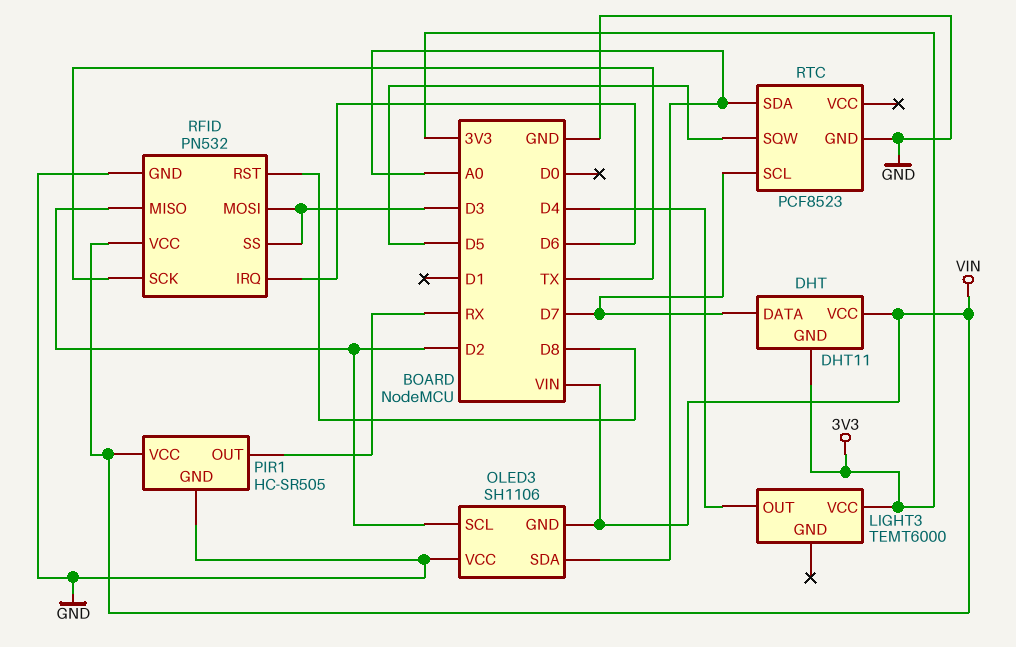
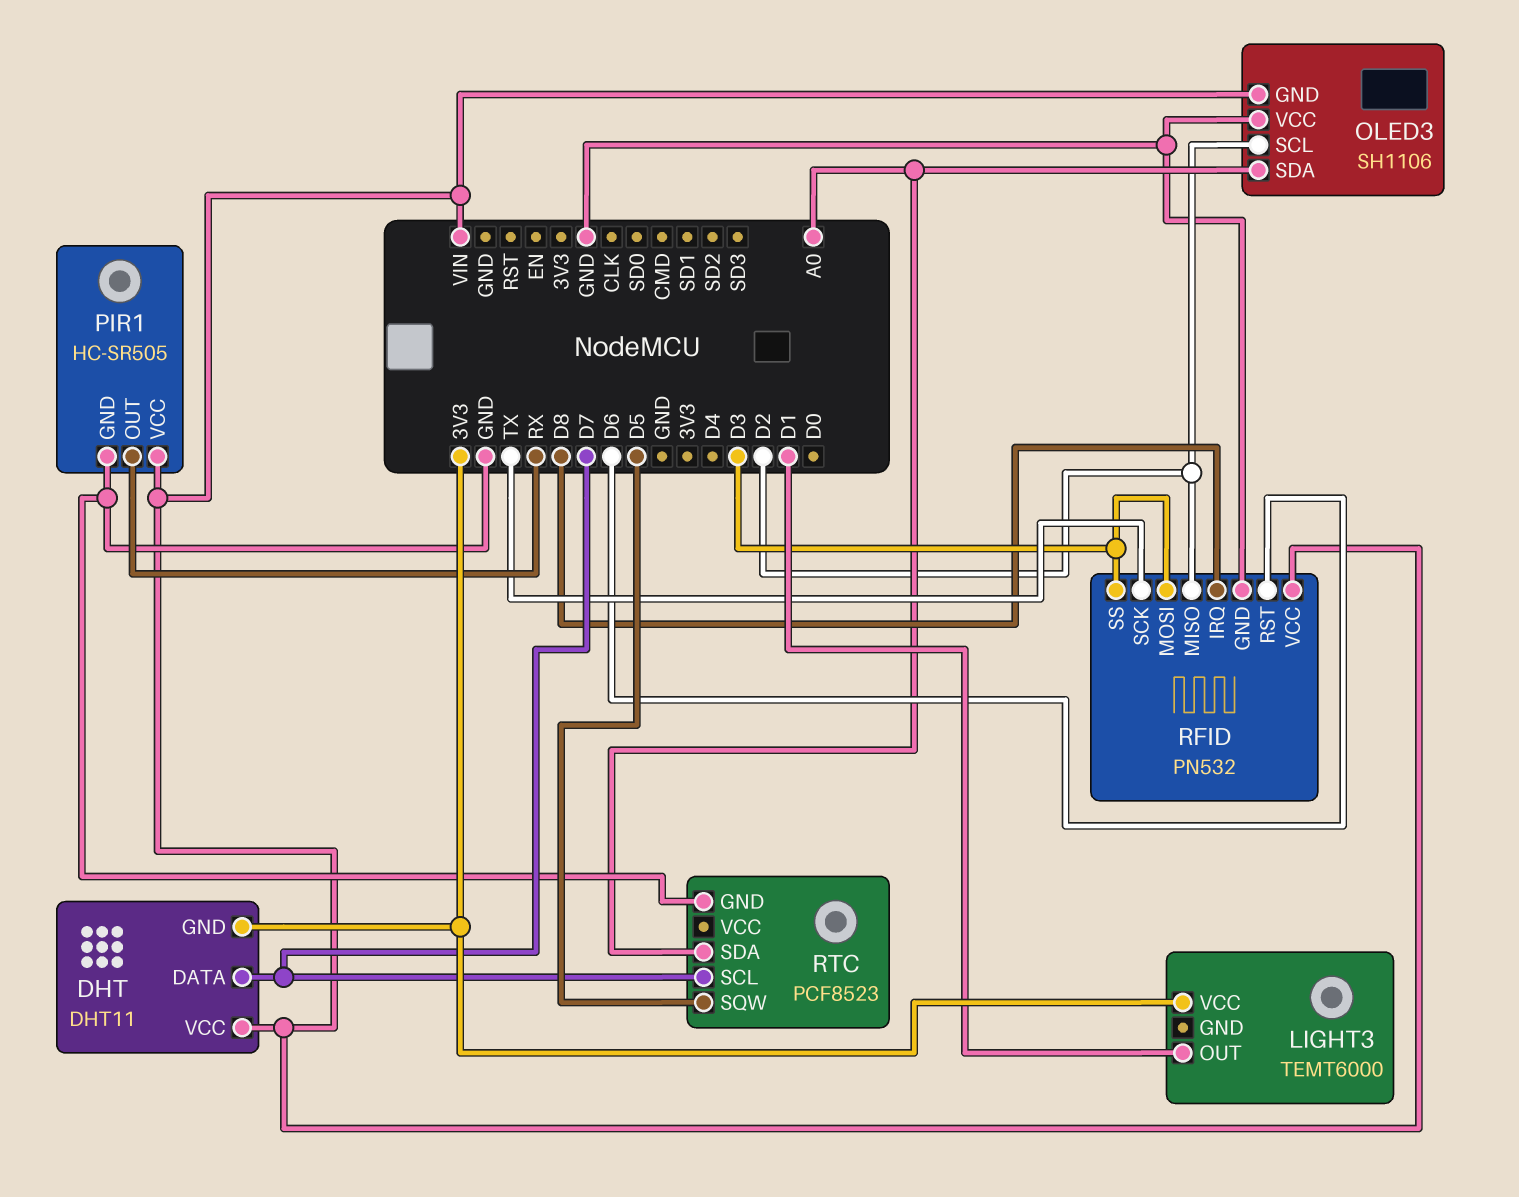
LIGHT3 pin OUT: D4 -> D1
RFID pin IRQ: D6 -> D8
RFID pin RST: D8 -> D6

